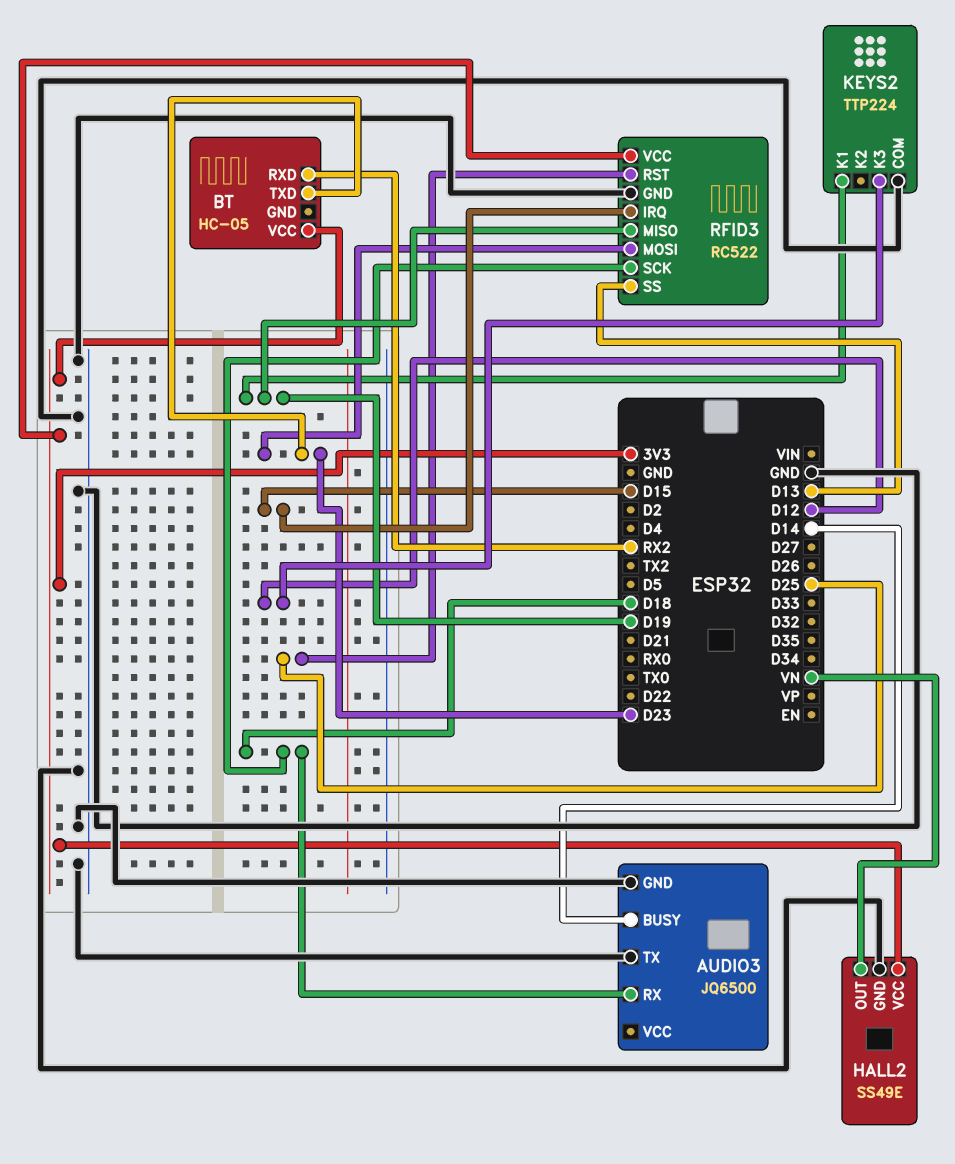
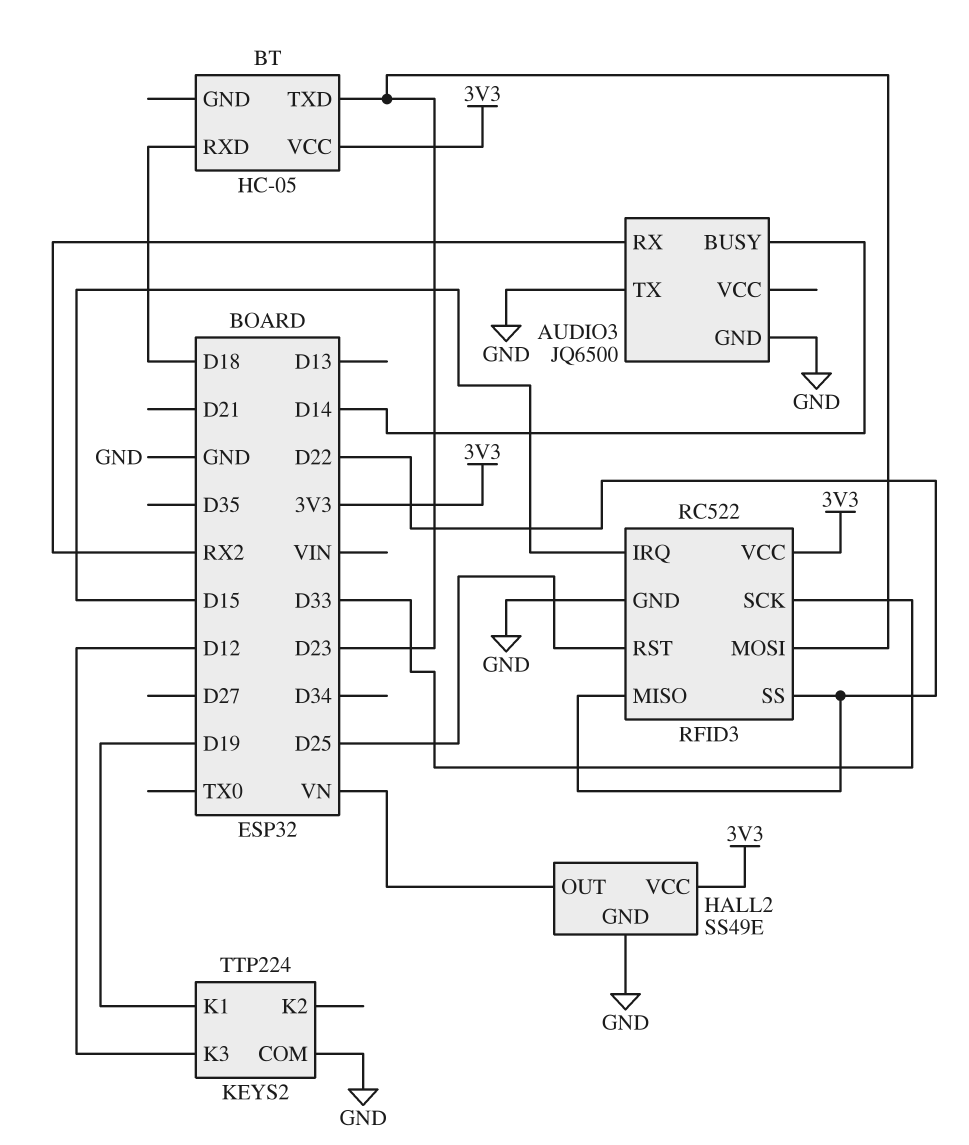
AUDIO3 pin RX: D18 -> RX2
BT pin RXD: RX2 -> D18
RFID3 pin MISO: D19 -> D22
RFID3 pin SCK: D18 -> D33
RFID3 pin SS: D13 -> D22

